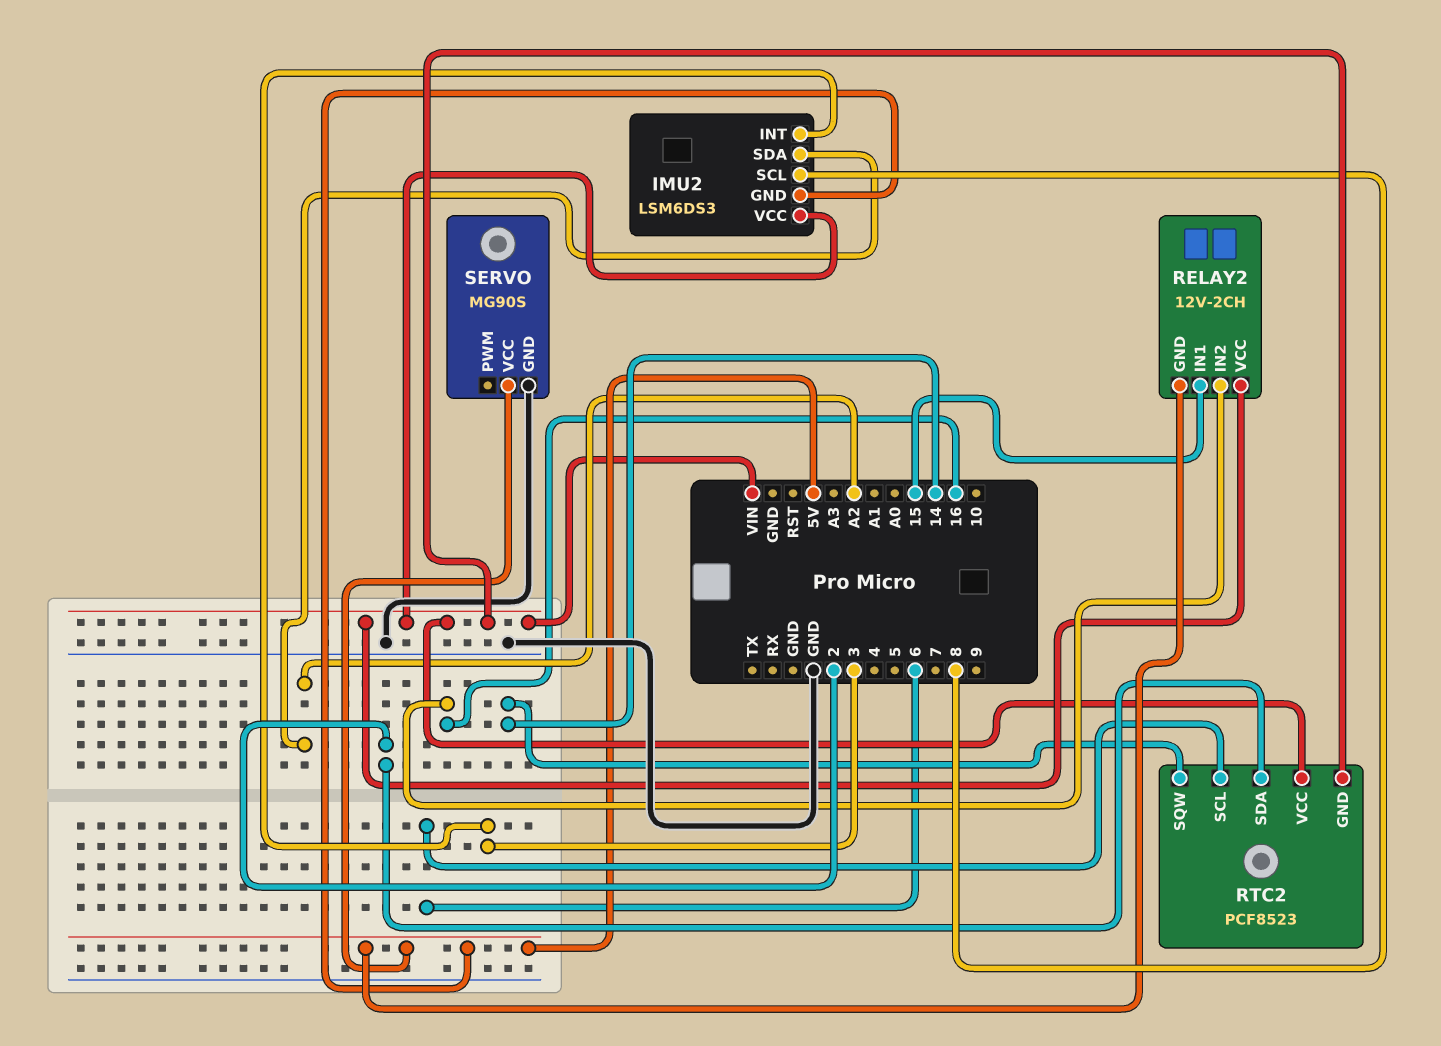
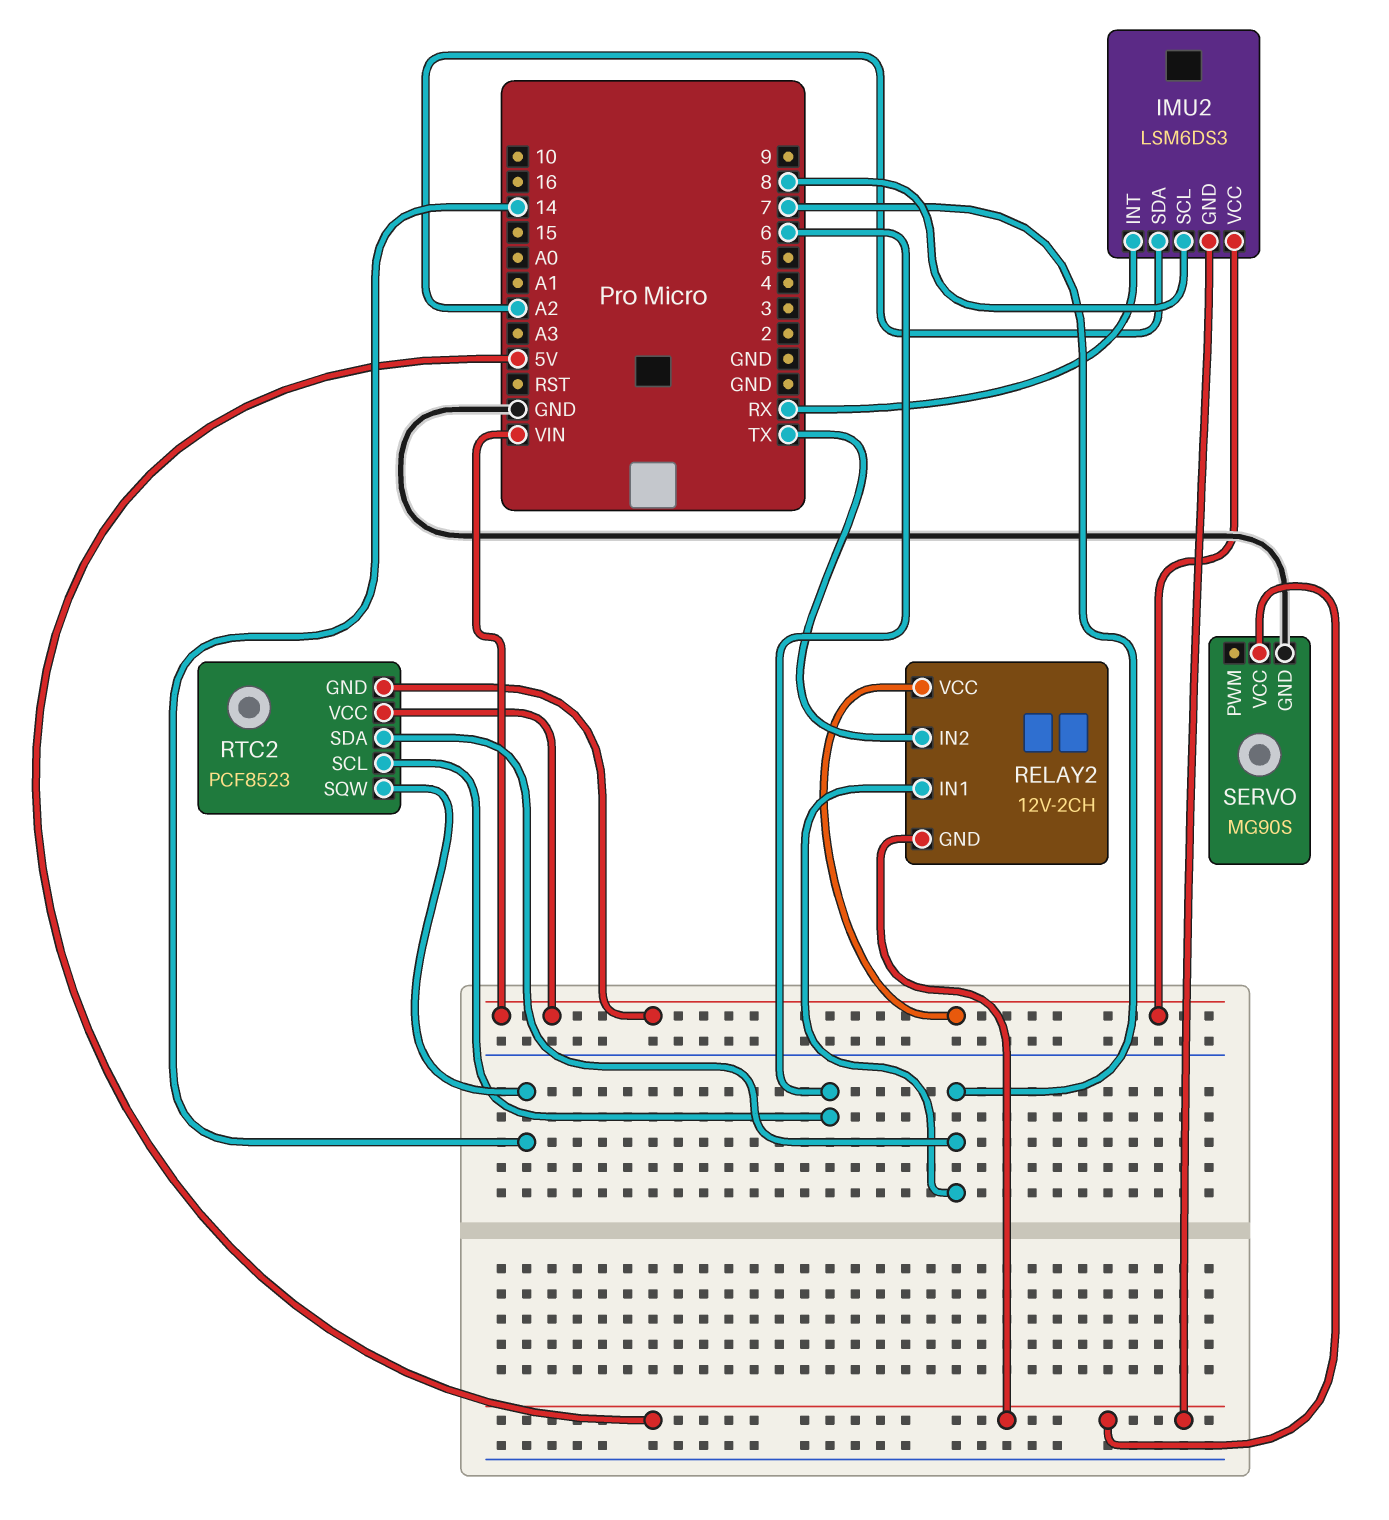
IMU2 pin INT: 3 -> RX
RELAY2 pin IN1: 15 -> 7
RELAY2 pin IN2: 16 -> TX
RTC2 pin SDA: 2 -> 7

